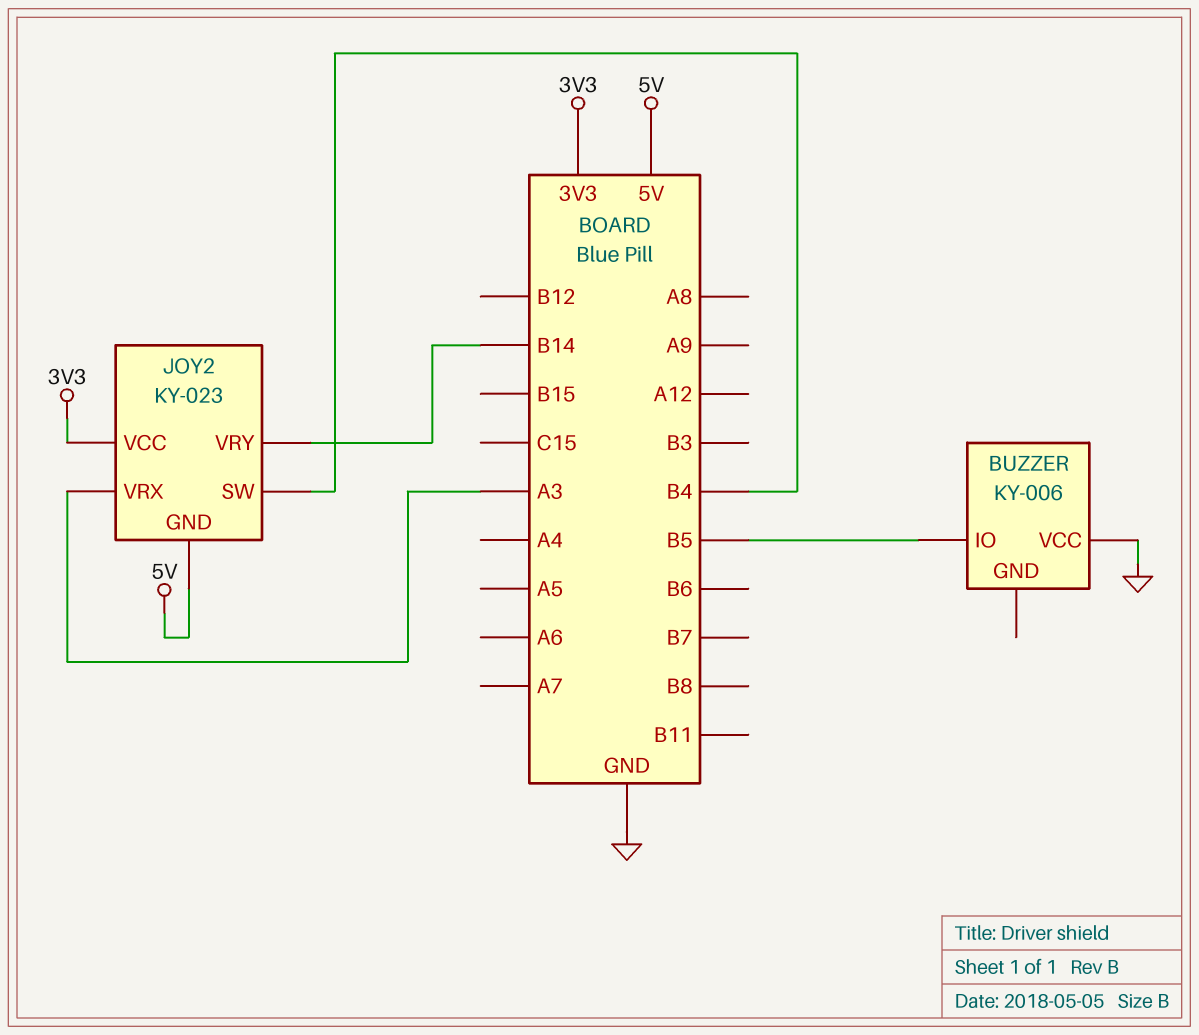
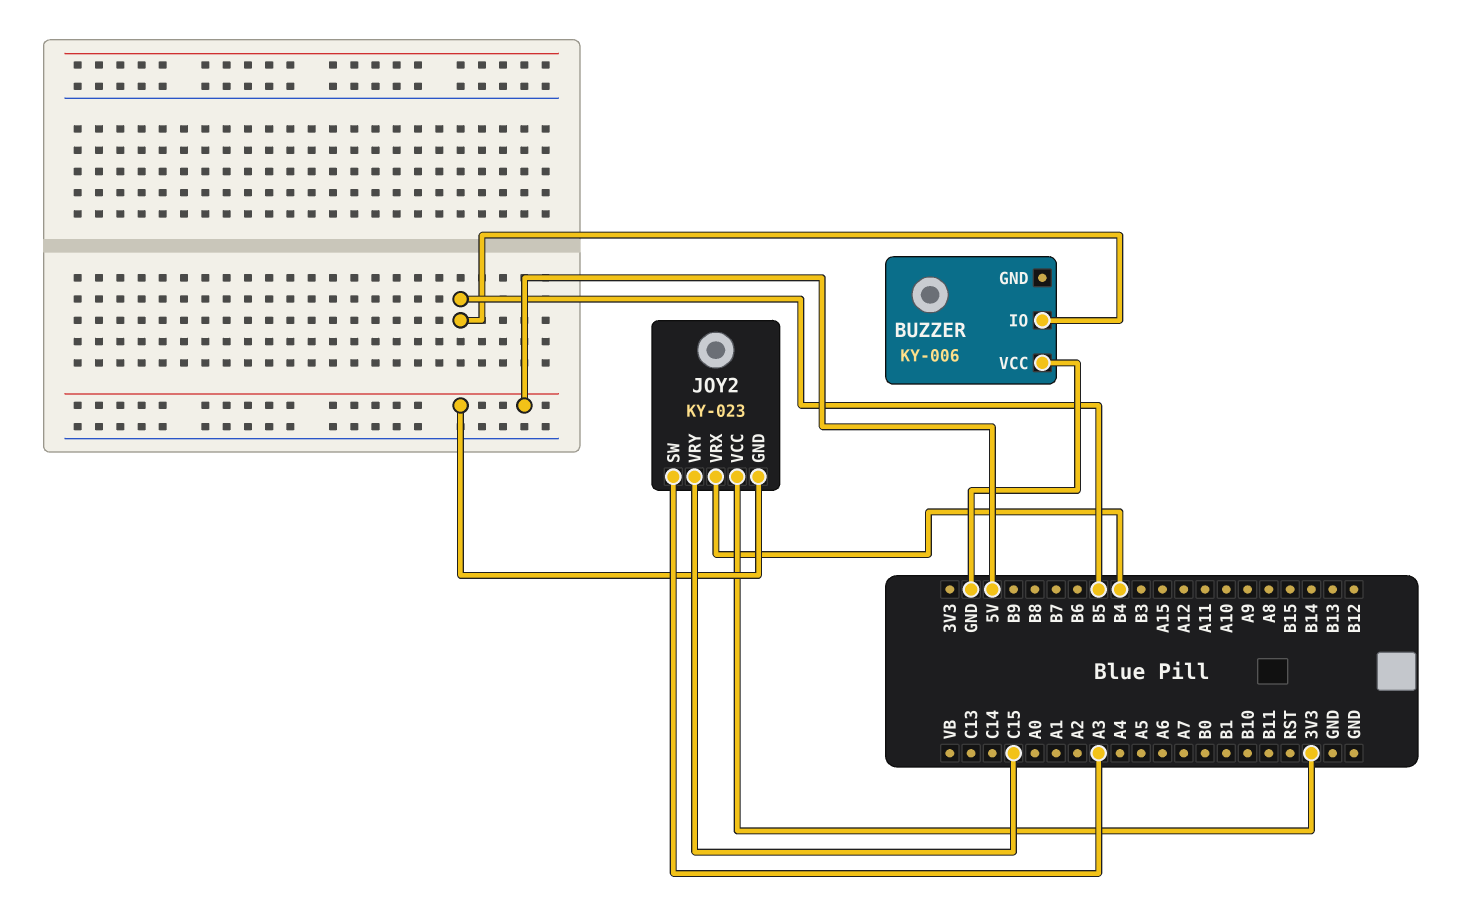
JOY2 pin SW: B4 -> A3
JOY2 pin VRX: A3 -> B4
JOY2 pin VRY: B14 -> C15

